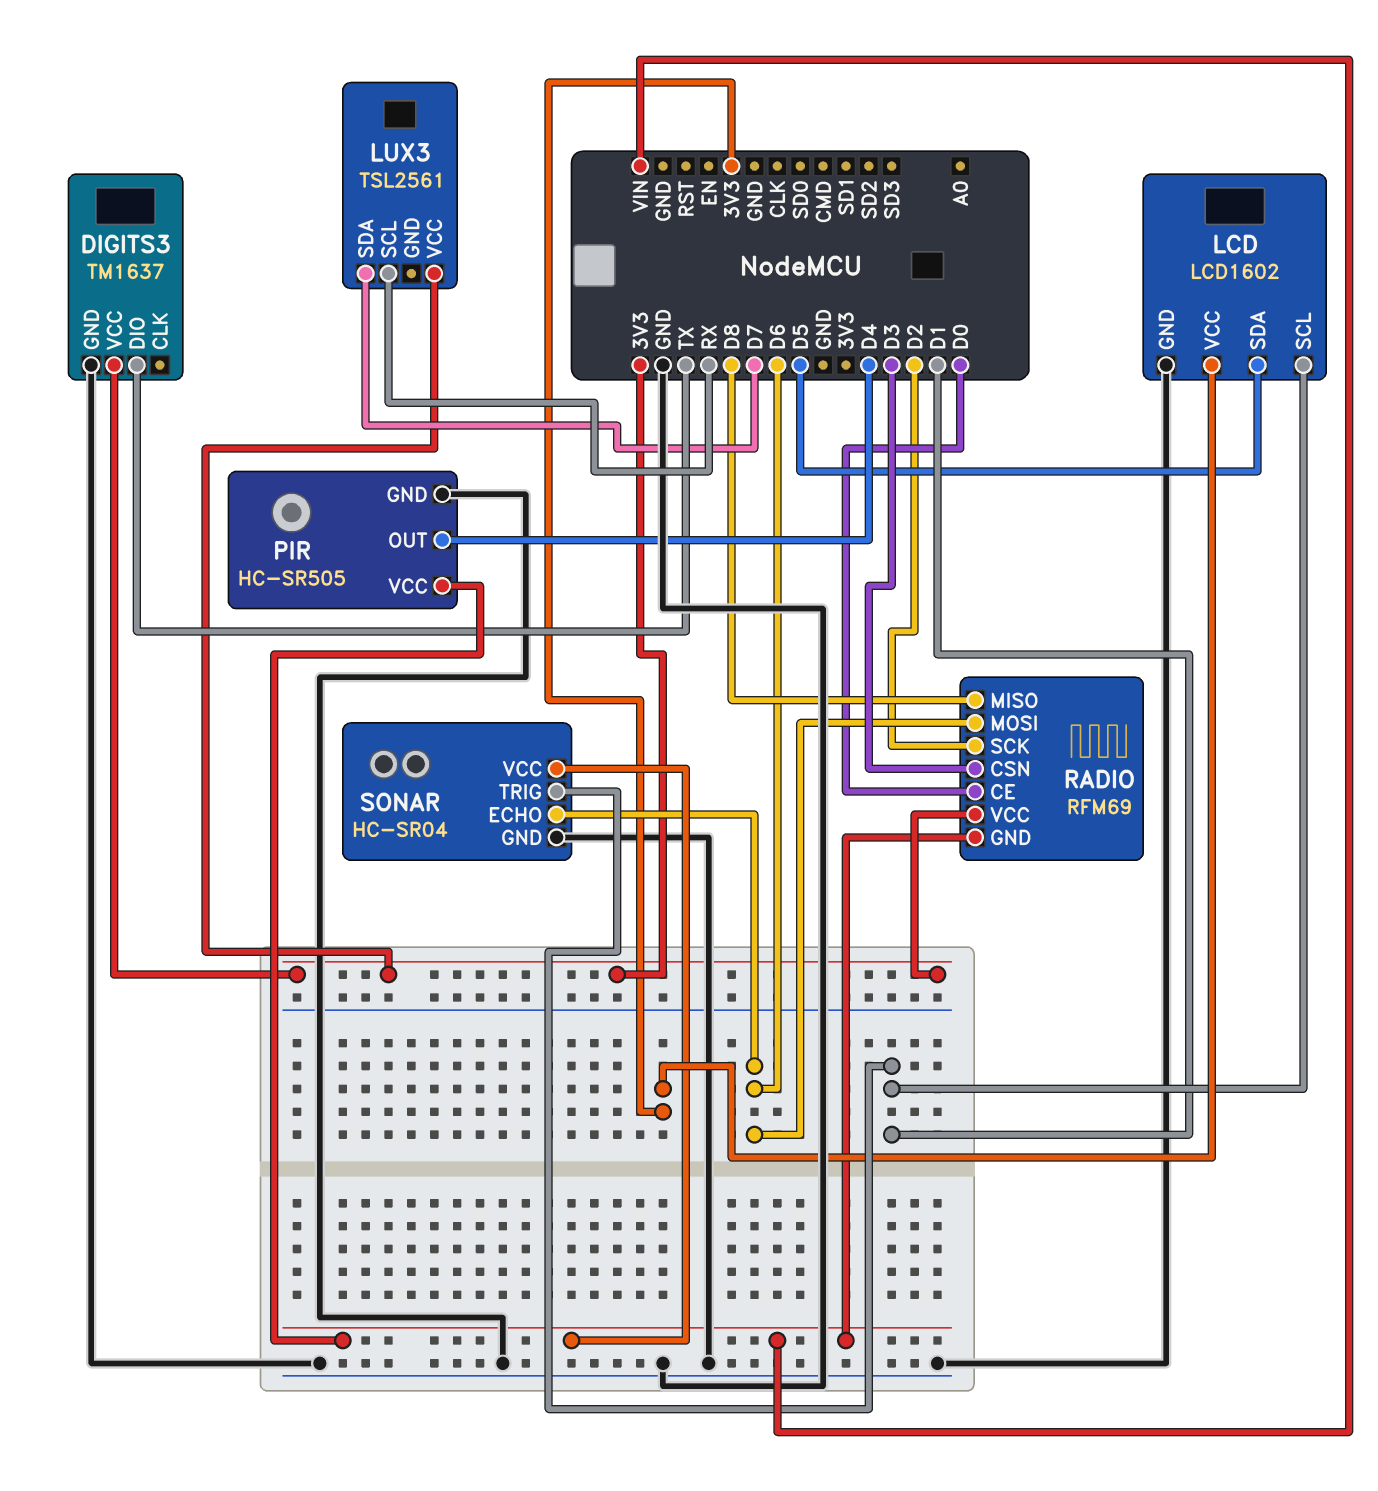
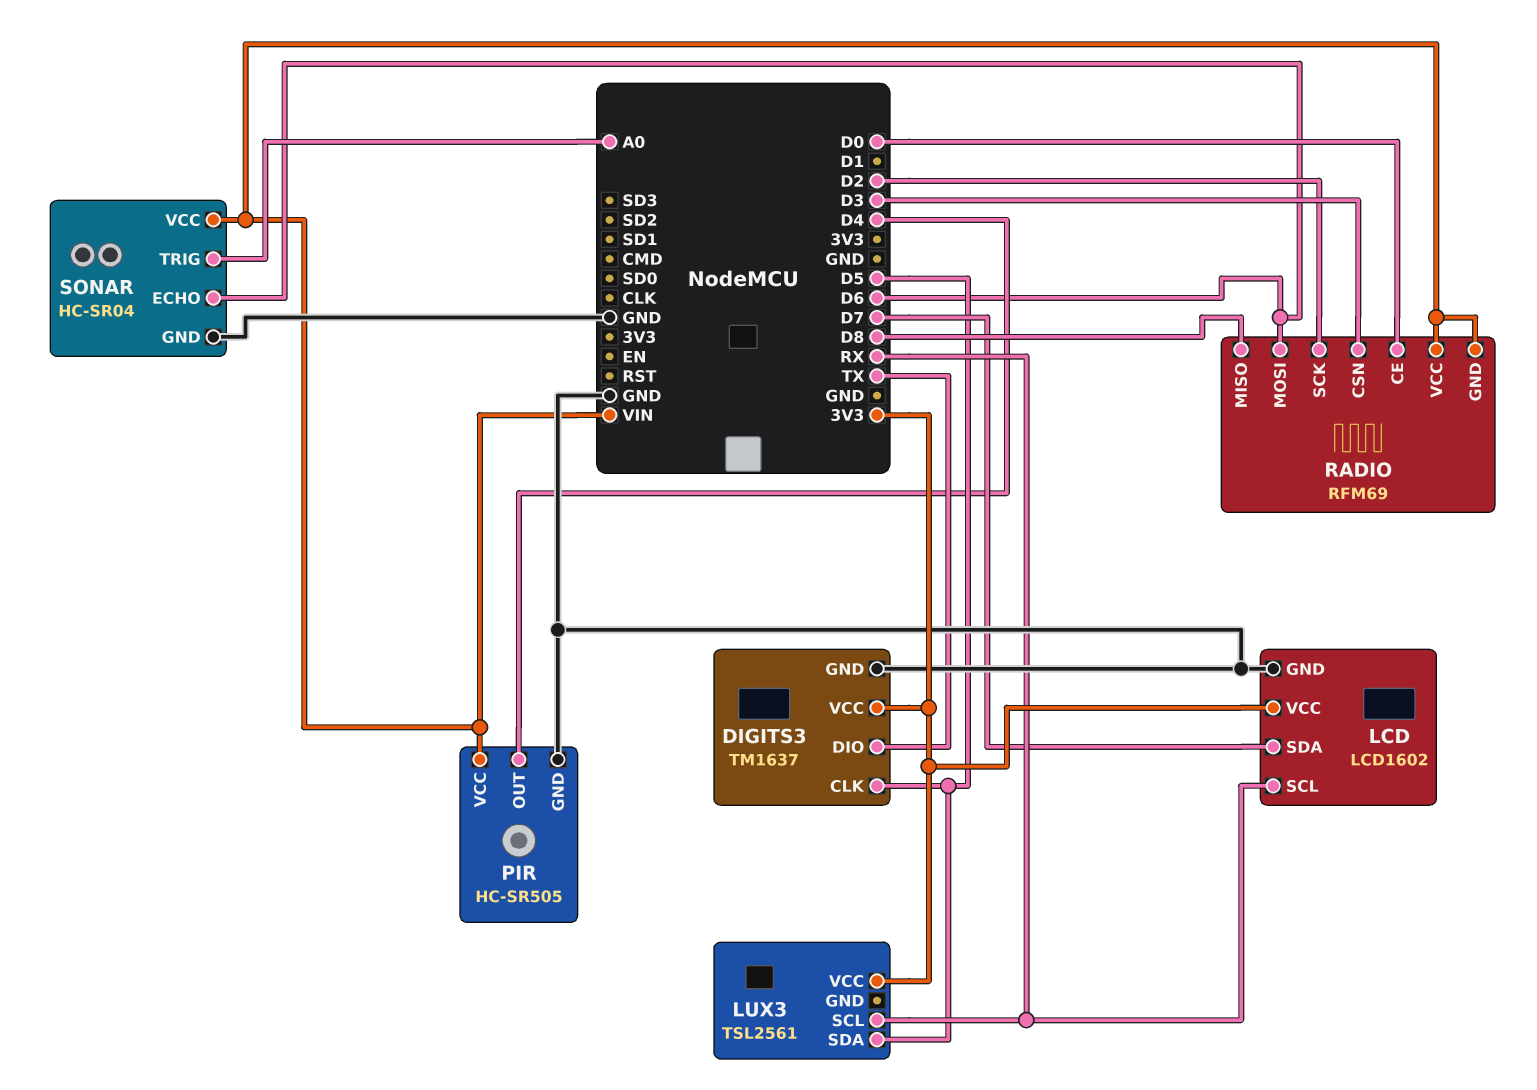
DIGITS3 pin CLK: none -> D5
LCD pin SCL: D1 -> RX
LCD pin SDA: D5 -> D7
LUX3 pin SDA: D7 -> D5
RADIO pin VCC: 3V3 -> VIN
SONAR pin TRIG: D1 -> A0

